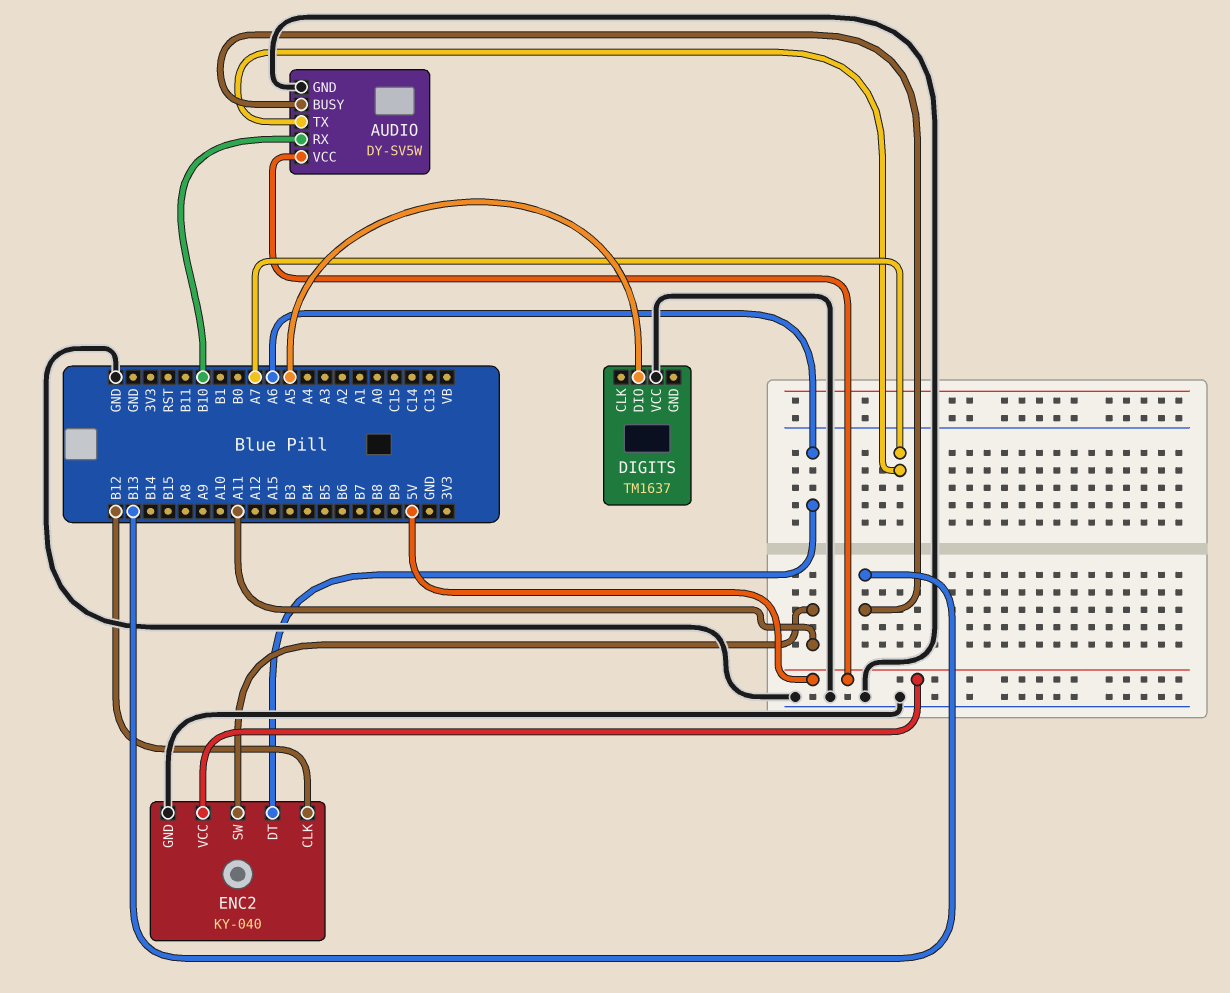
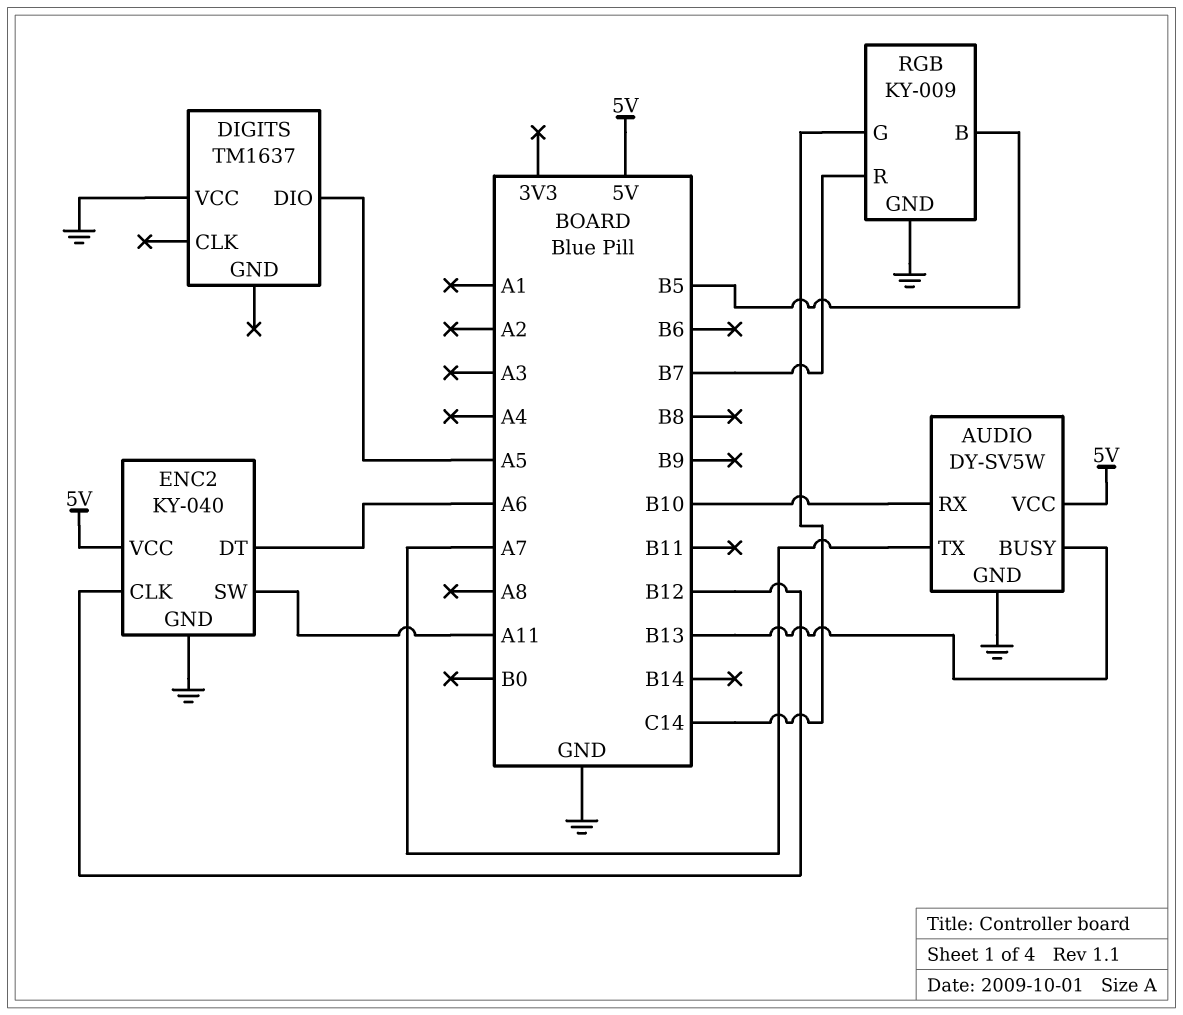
RGB: none -> KY-009
RGB pin B: none -> B5
RGB pin G: none -> C14
RGB pin GND: none -> GND
RGB pin R: none -> B7

